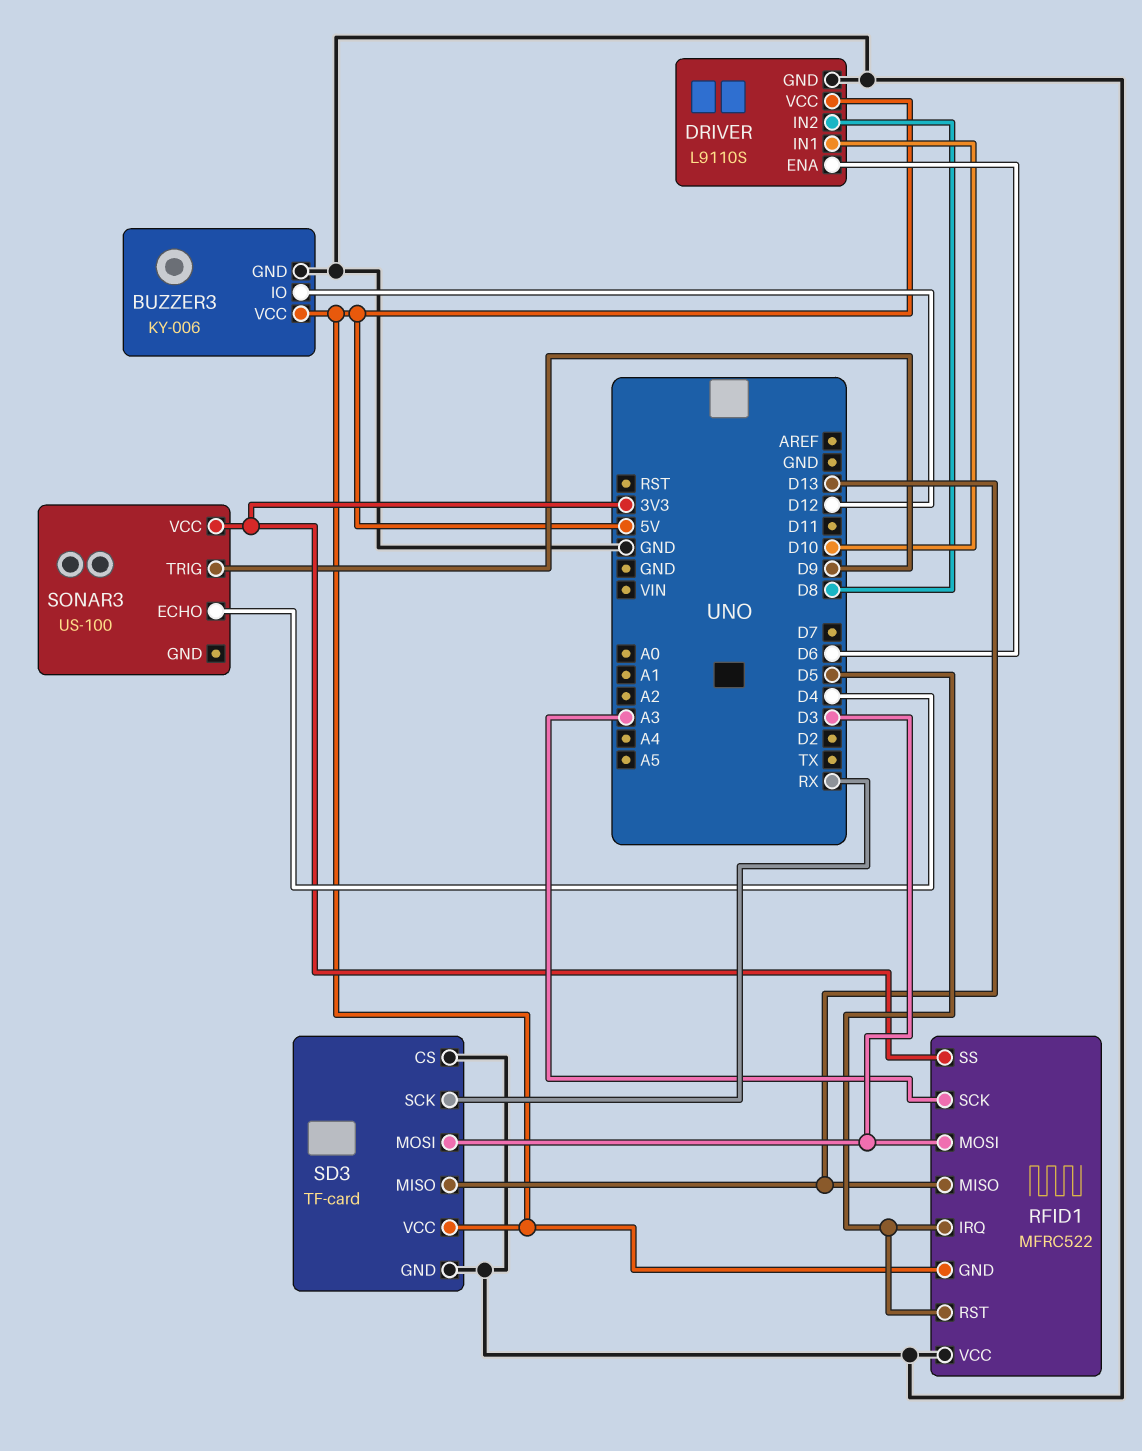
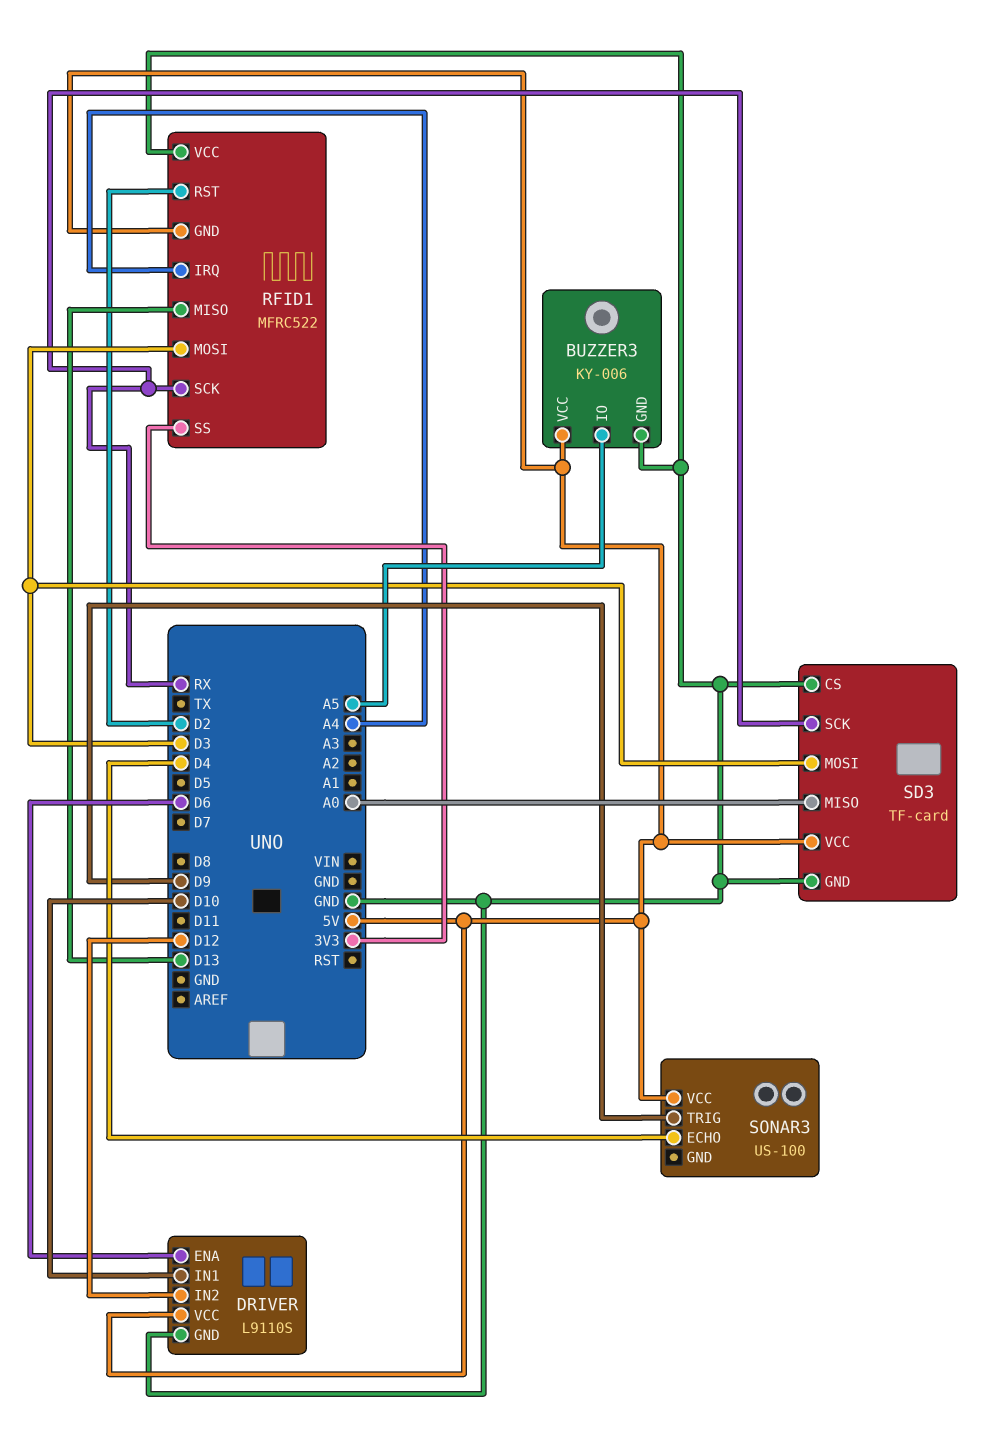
BUZZER3 pin IO: D12 -> A5
DRIVER pin IN2: D8 -> D12
RFID1 pin IRQ: D5 -> A4
RFID1 pin RST: D5 -> D2
RFID1 pin SCK: A3 -> RX
SD3 pin MISO: D13 -> A0
SONAR3 pin VCC: 3V3 -> 5V

